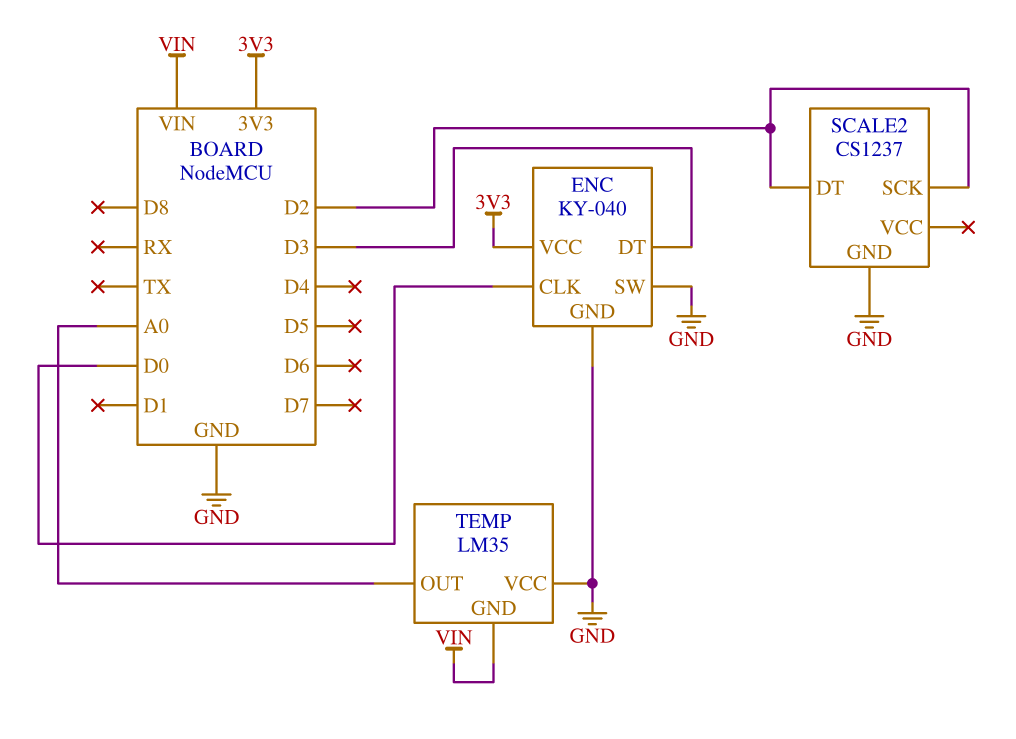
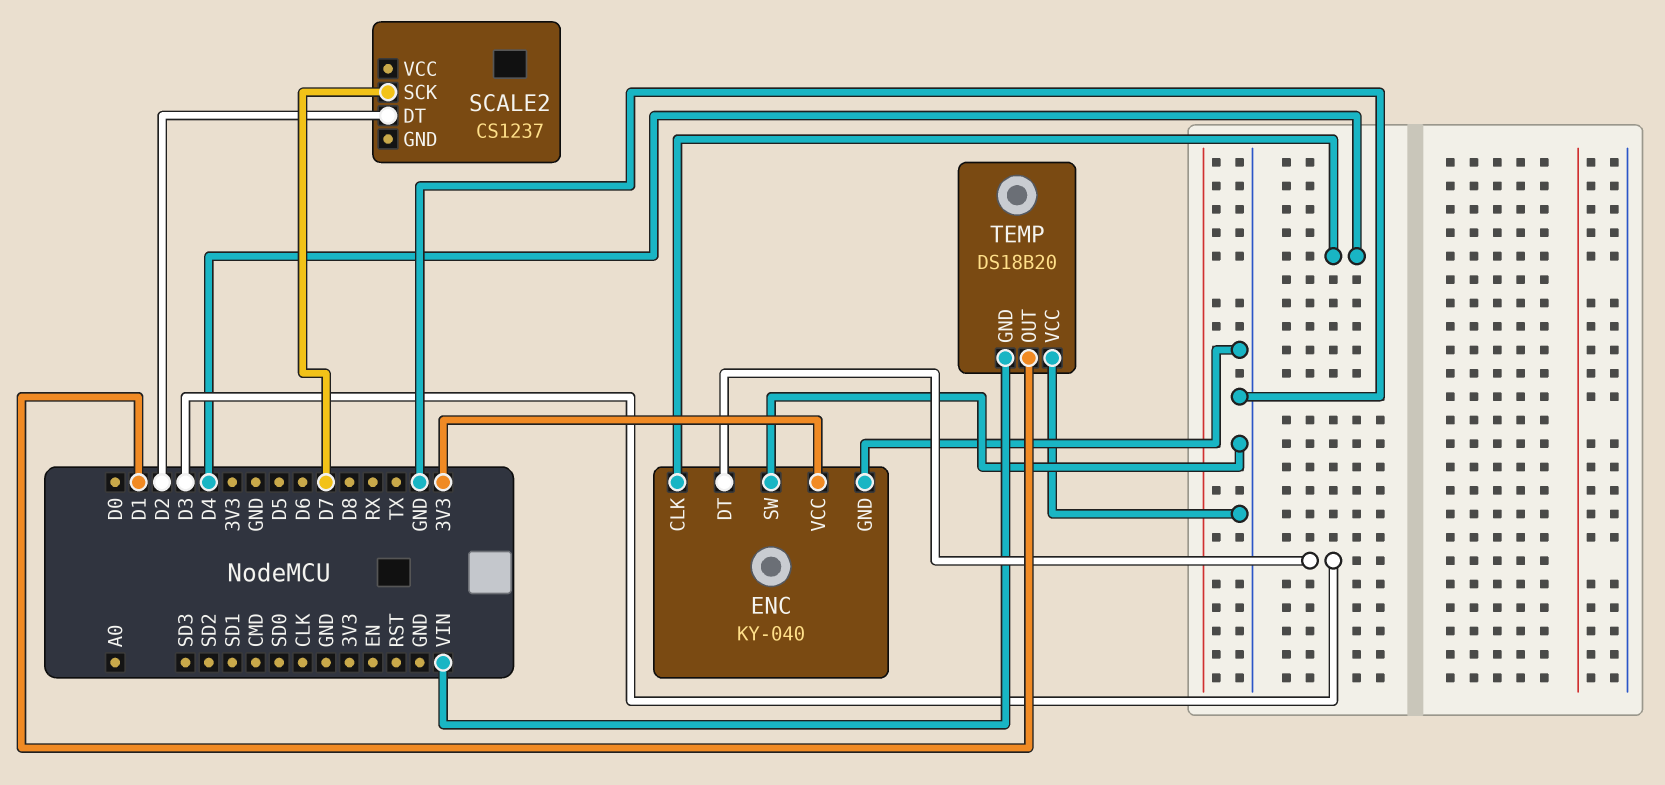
ENC pin CLK: D0 -> D4
SCALE2 pin GND: GND -> none
SCALE2 pin SCK: D2 -> D7
TEMP: LM35 -> DS18B20
TEMP pin OUT: A0 -> D1

